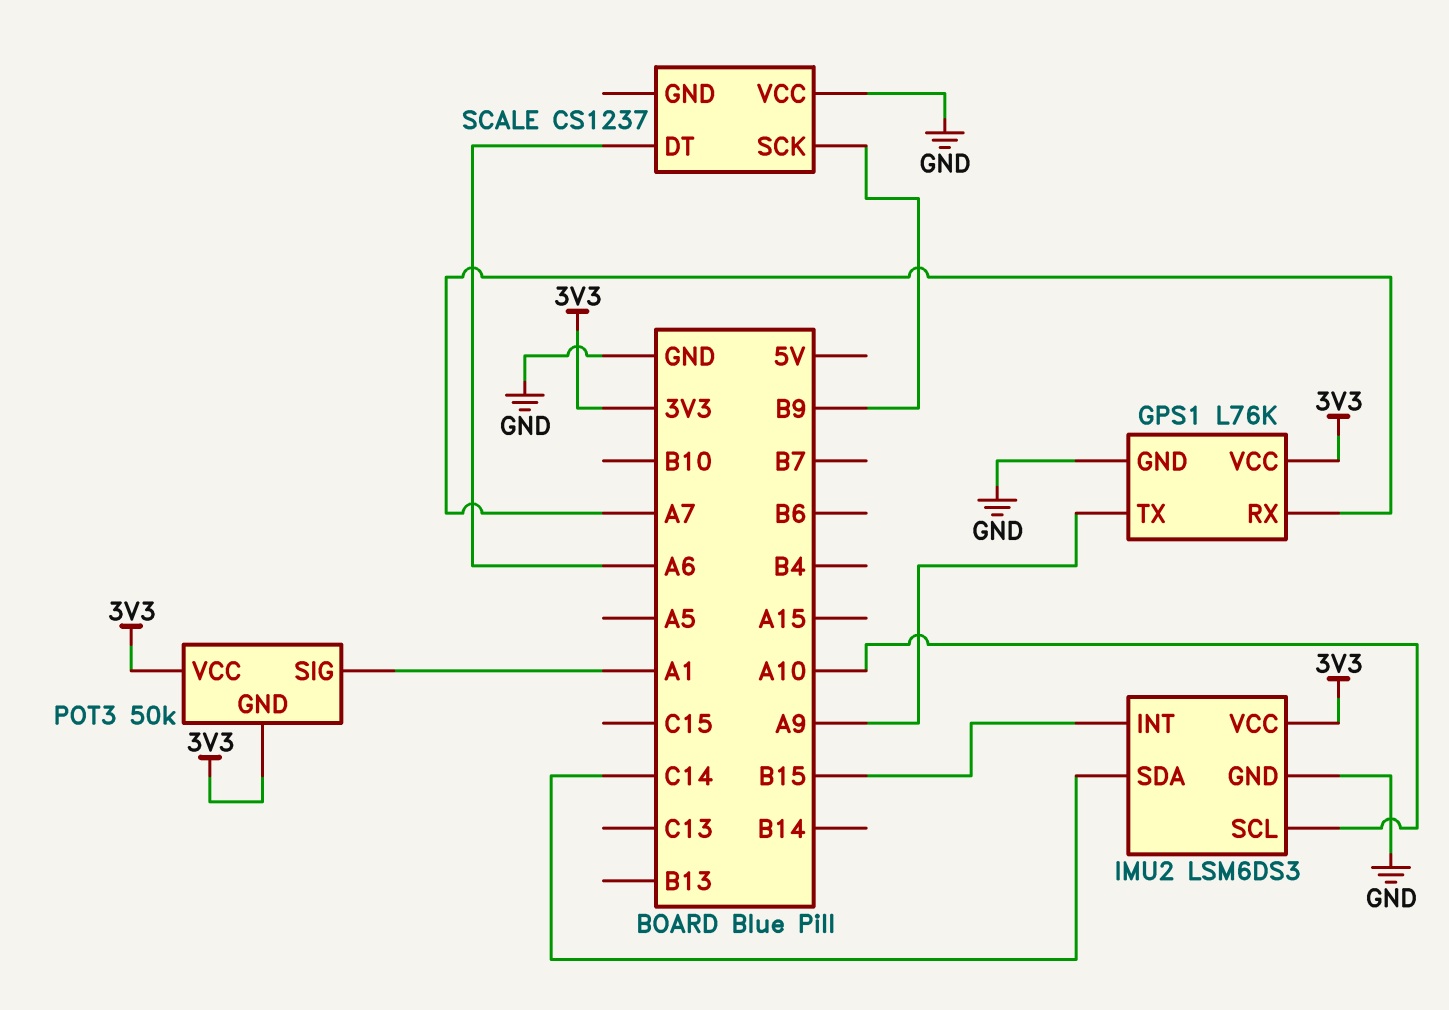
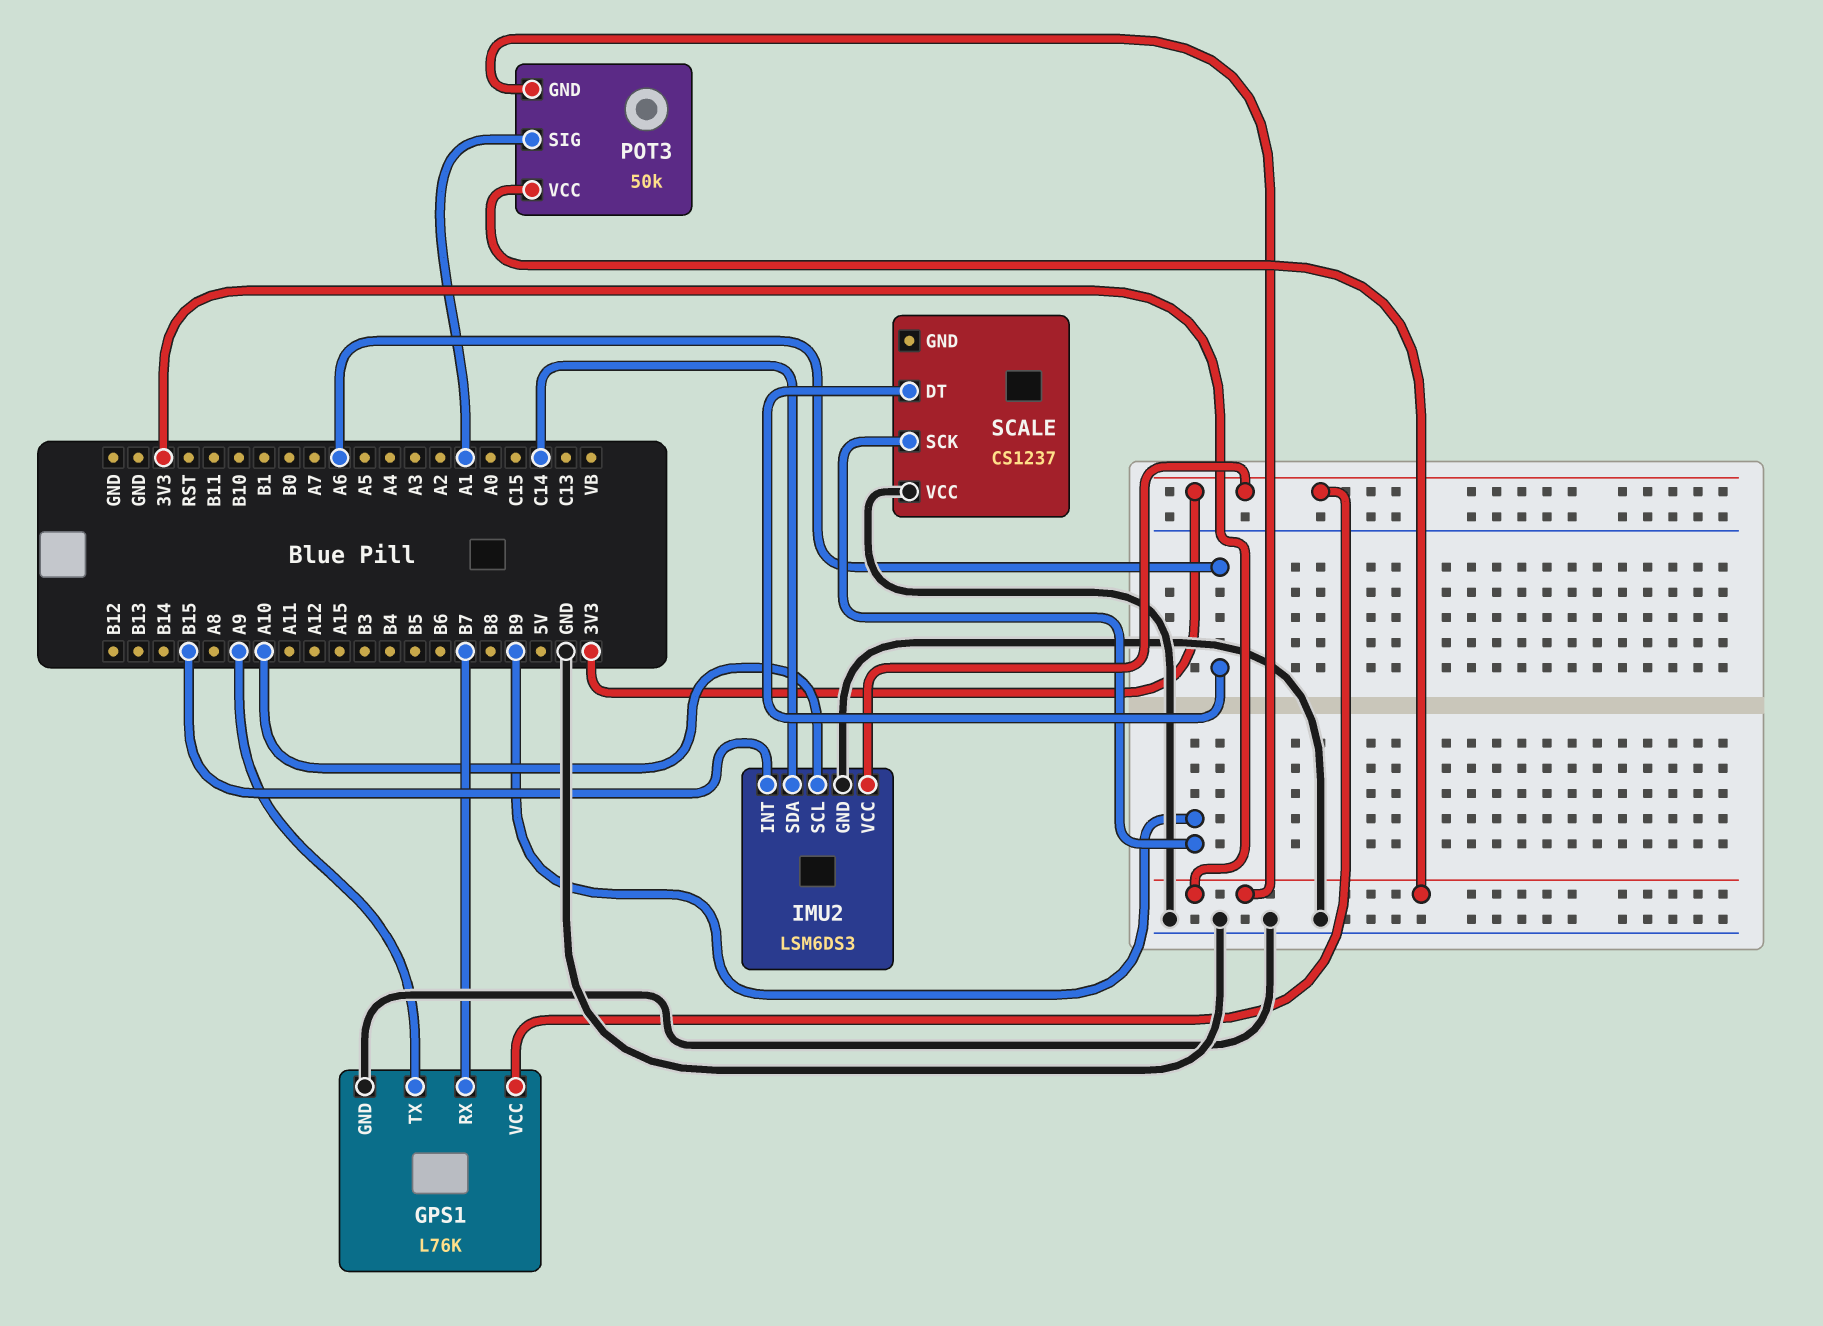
GPS1 pin RX: A7 -> B7

